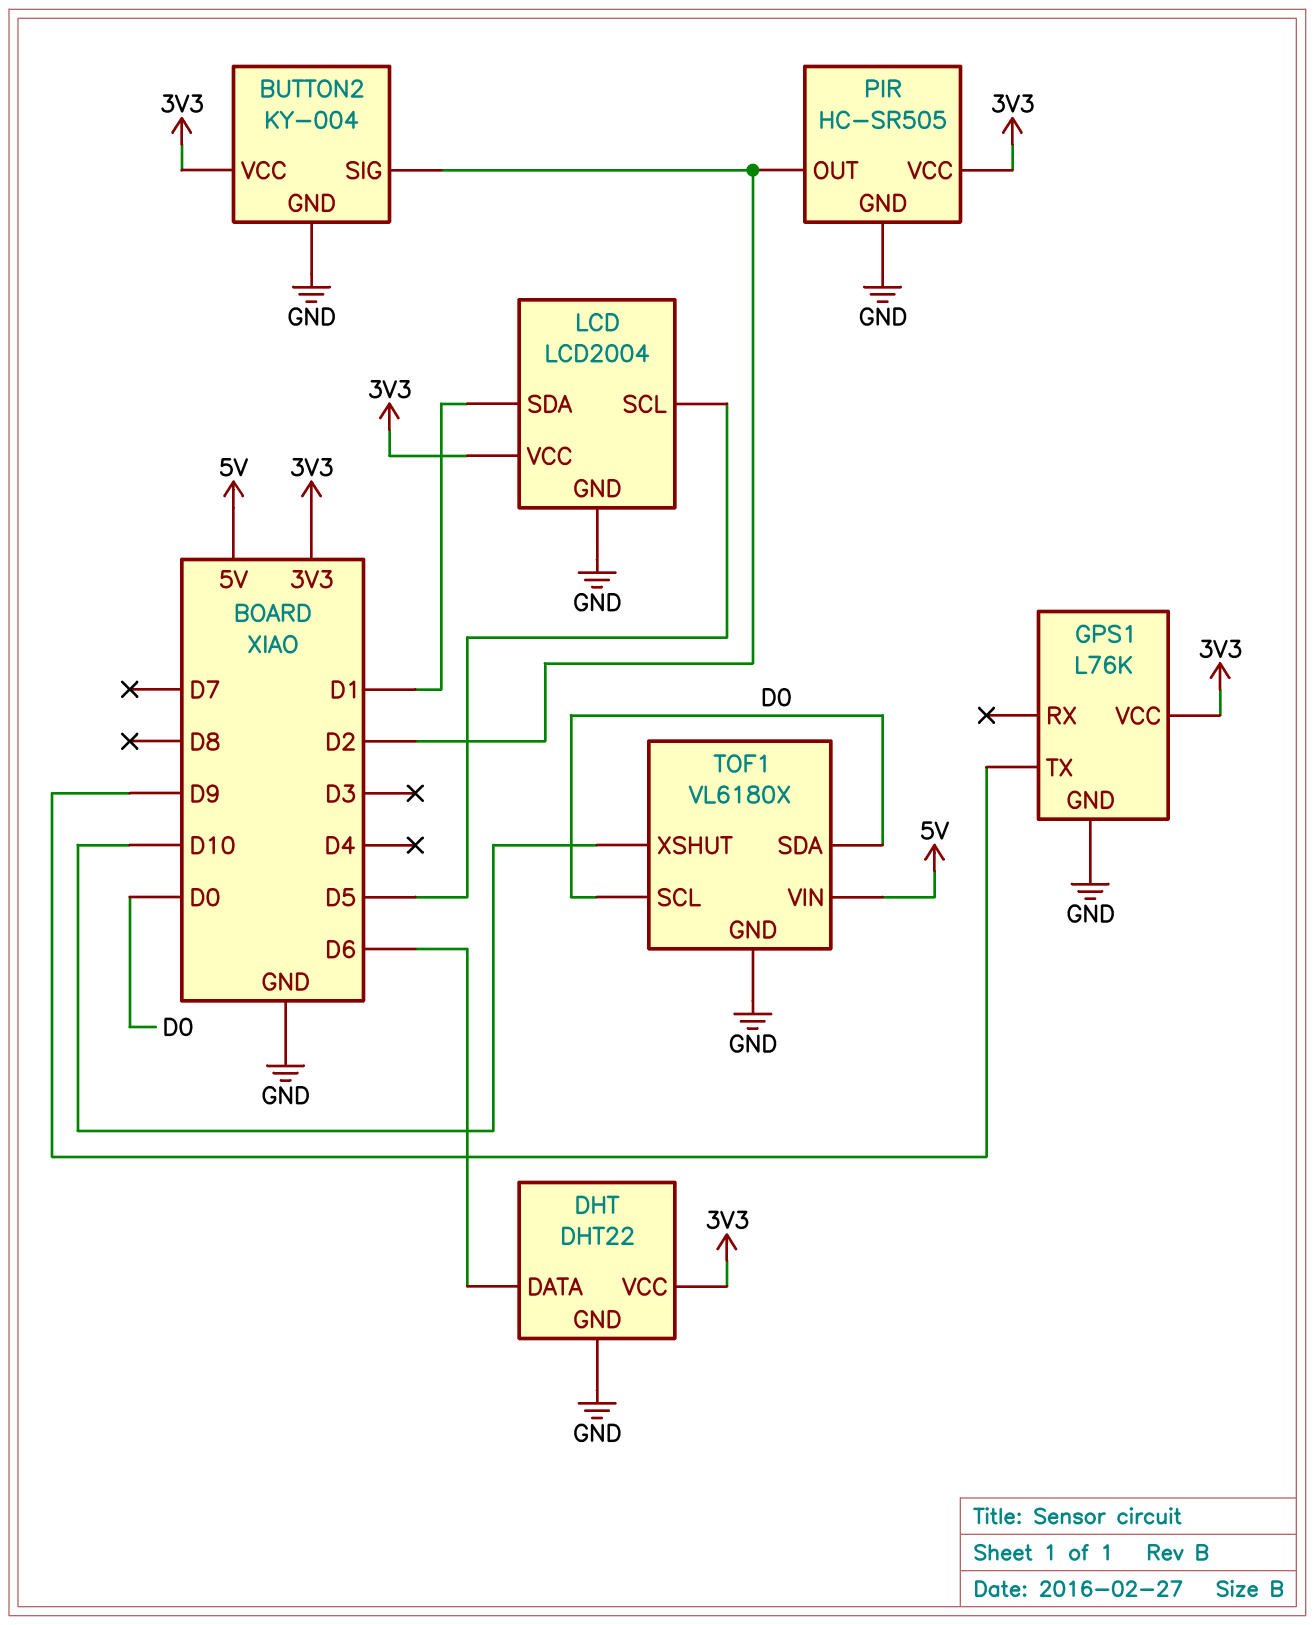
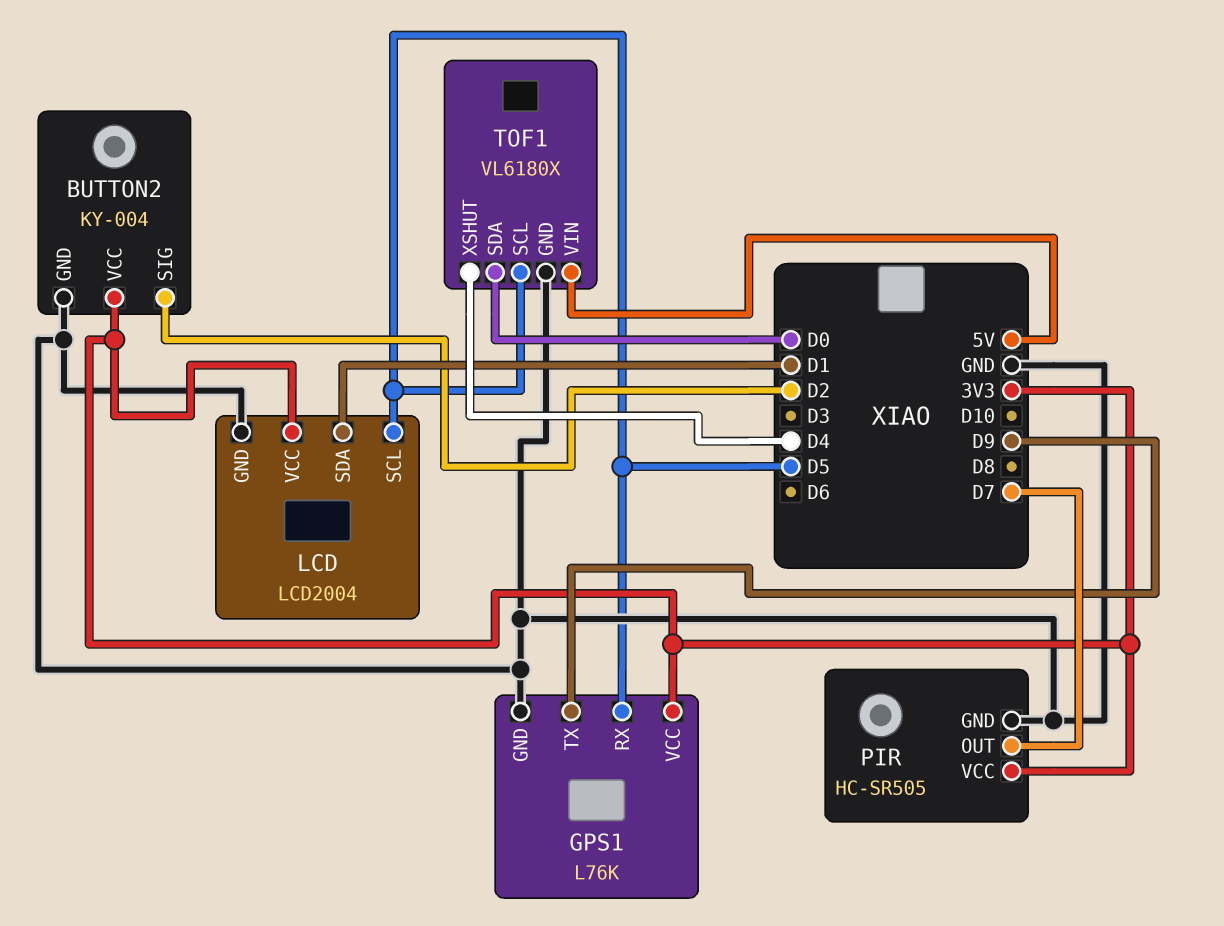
DHT: DHT22 -> none
DHT pin DATA: D6 -> none
DHT pin GND: GND -> none
DHT pin VCC: 3V3 -> none
GPS1 pin RX: none -> D5
PIR pin OUT: D2 -> D7
TOF1 pin SCL: D0 -> D5
TOF1 pin XSHUT: D10 -> D4

